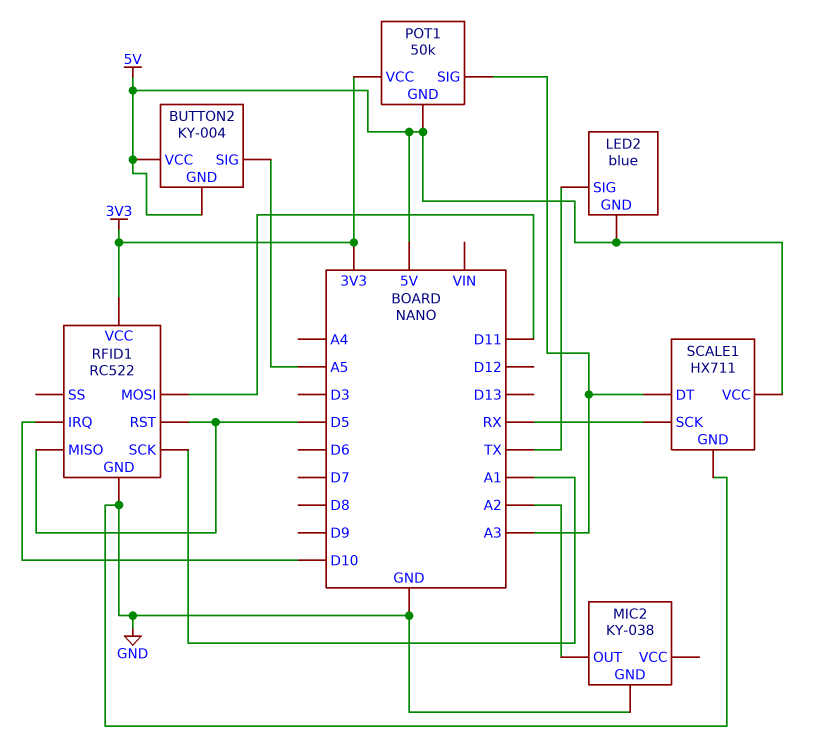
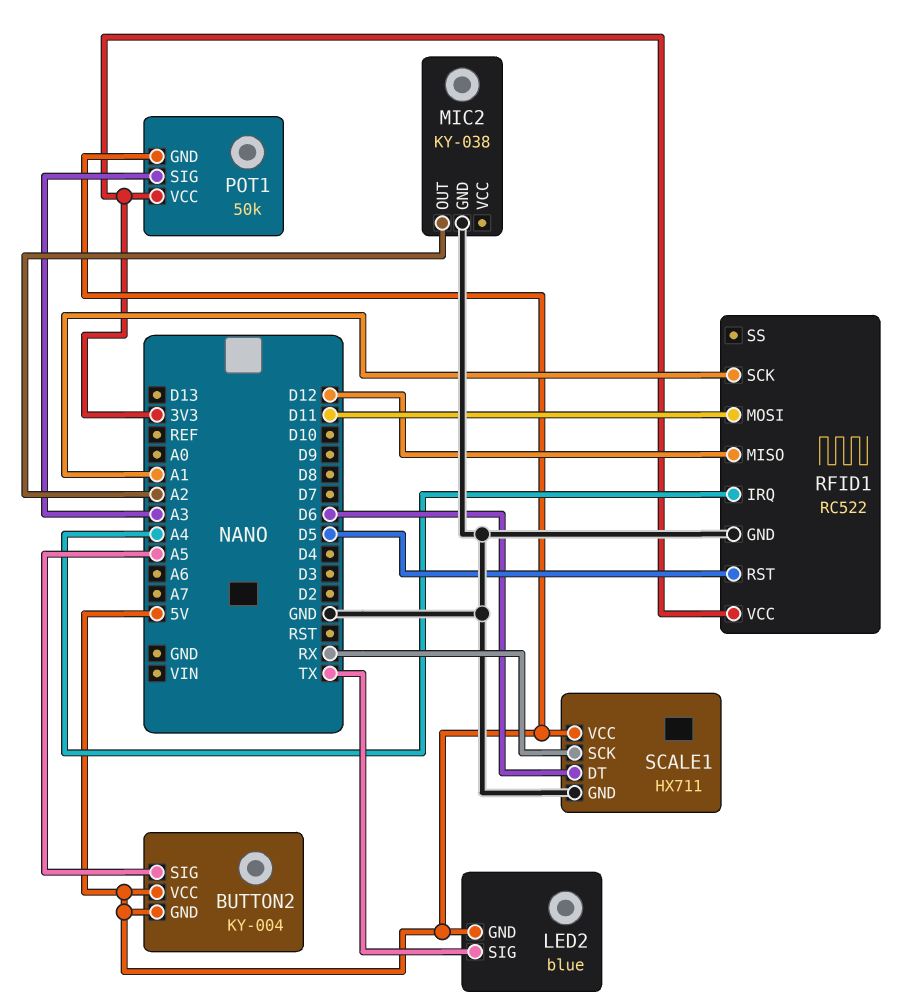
RFID1 pin IRQ: D10 -> A4
RFID1 pin MISO: D5 -> D12
SCALE1 pin DT: A3 -> D6

